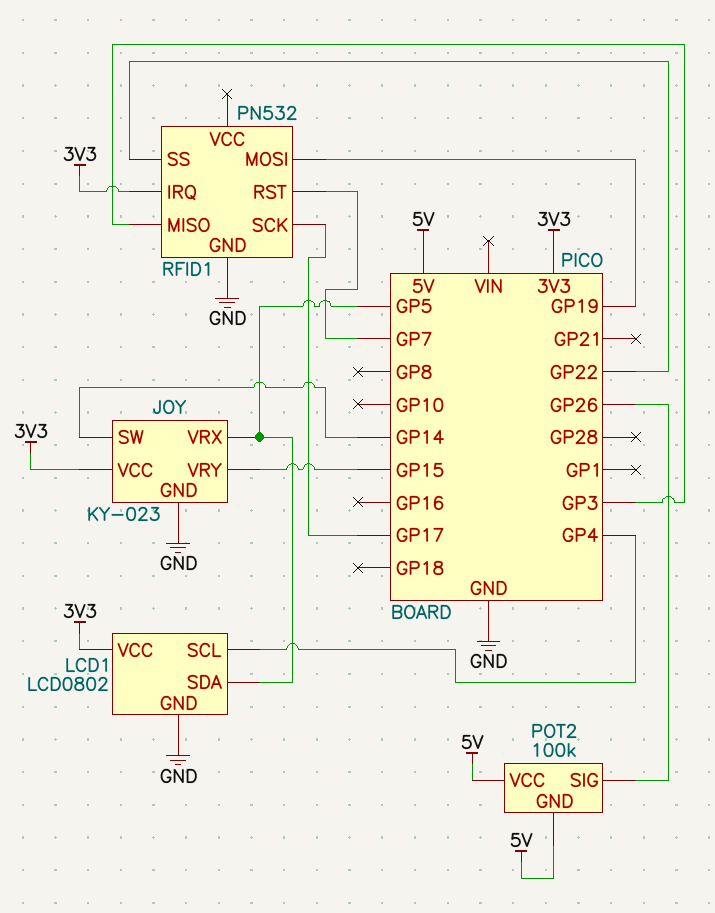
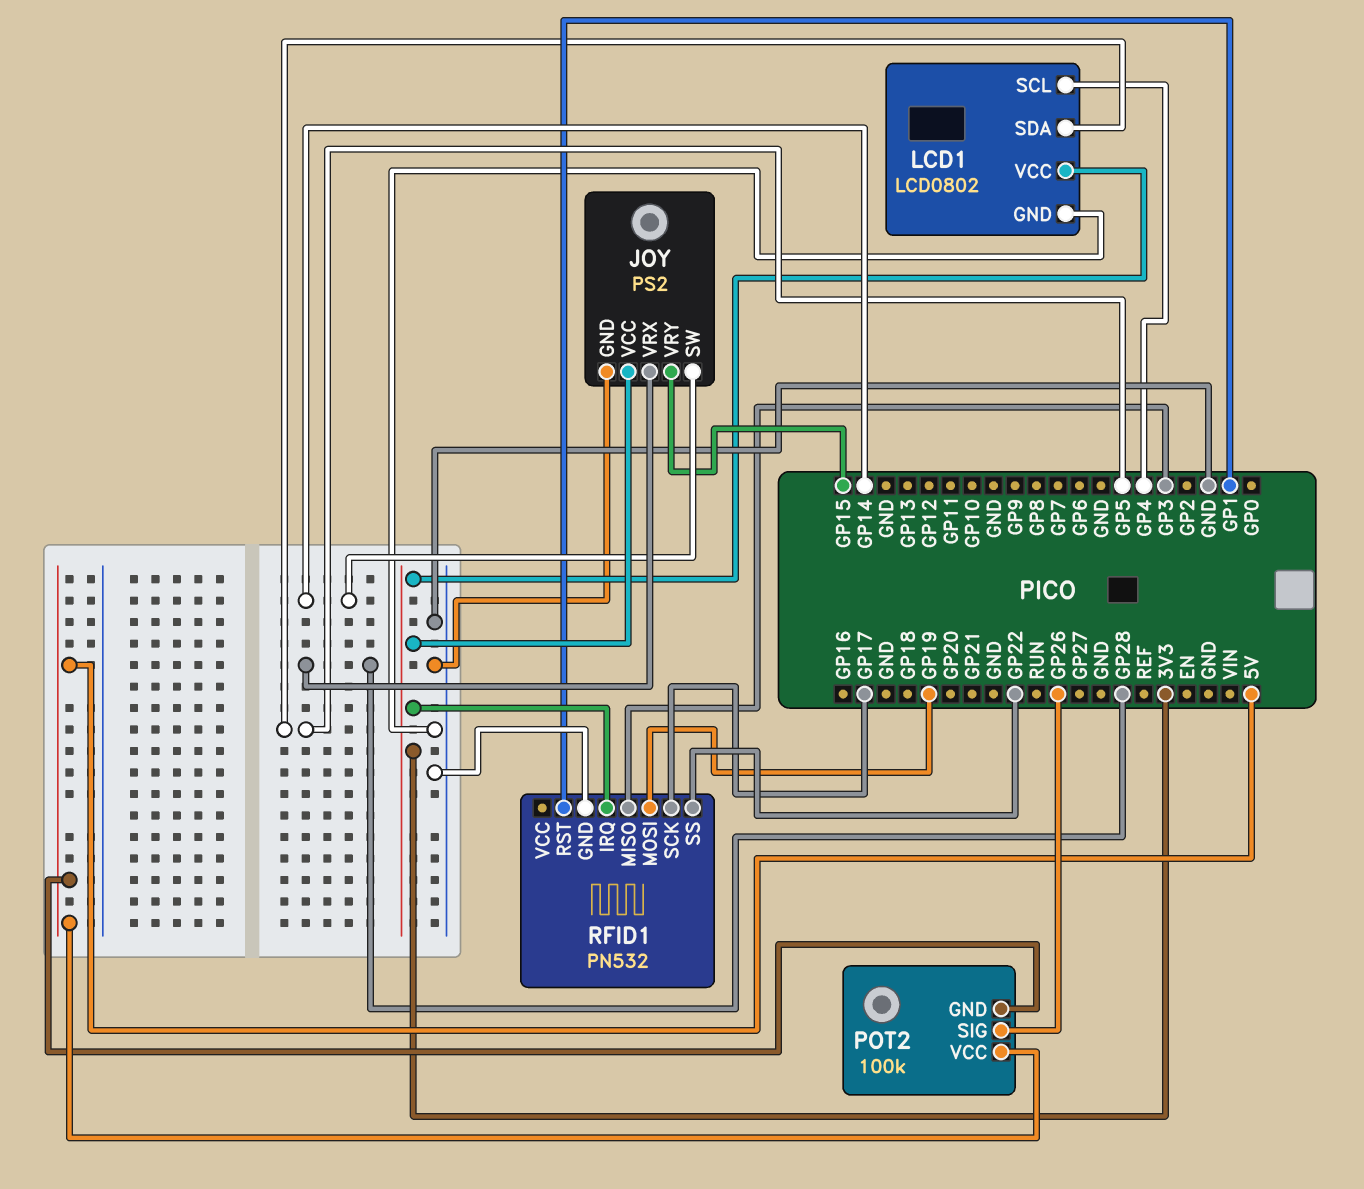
JOY: KY-023 -> PS2
JOY pin VRX: GP5 -> GP28
RFID1 pin RST: GP7 -> GP1

